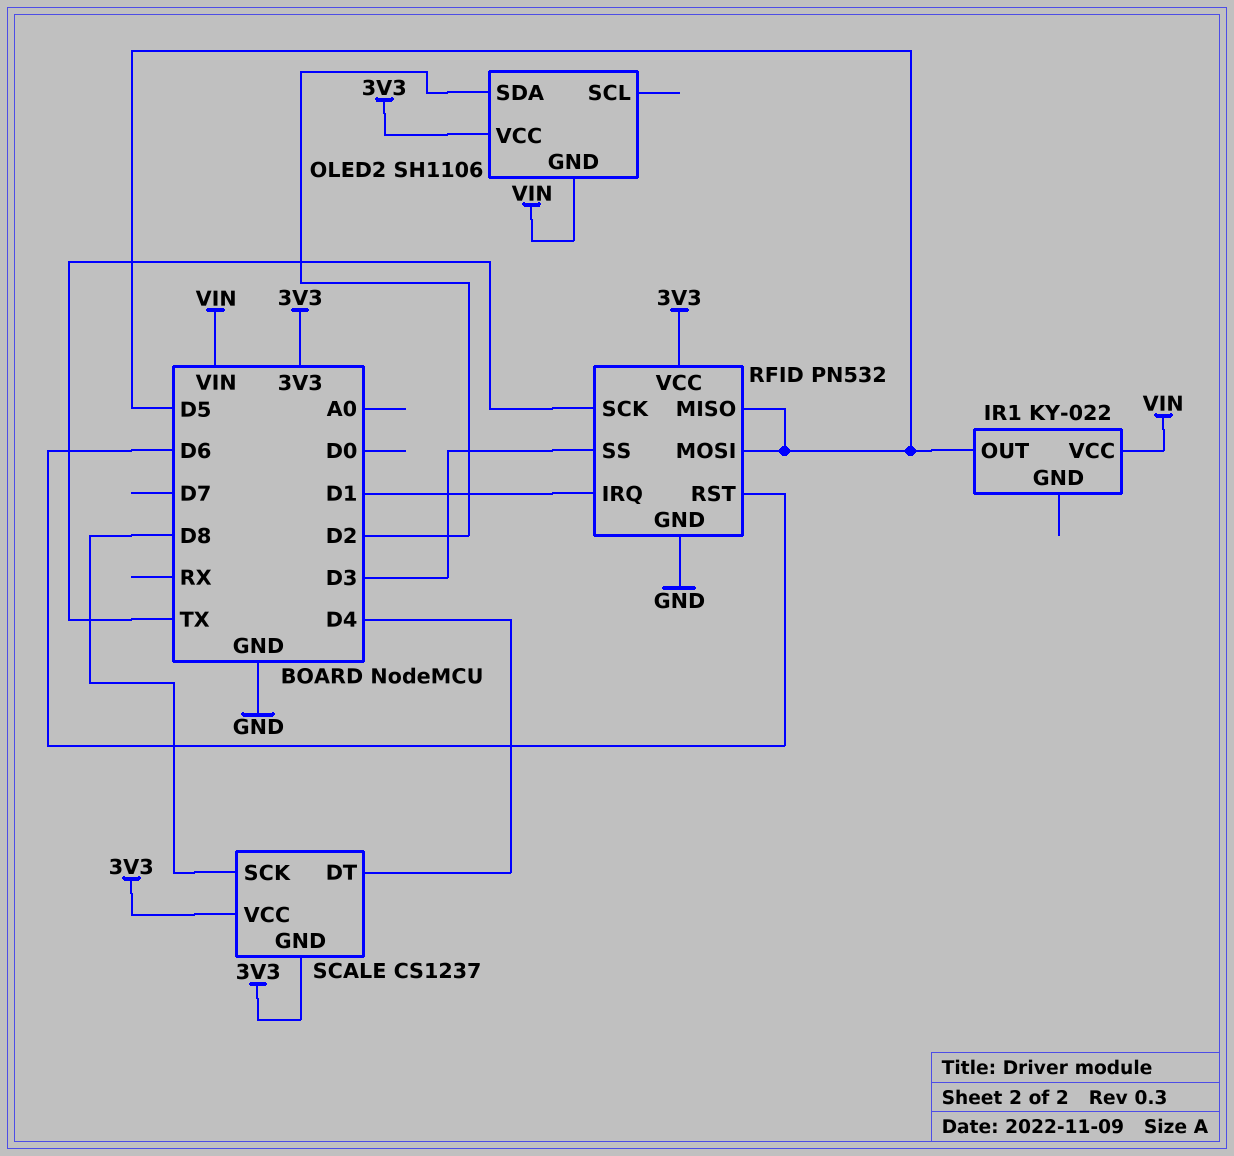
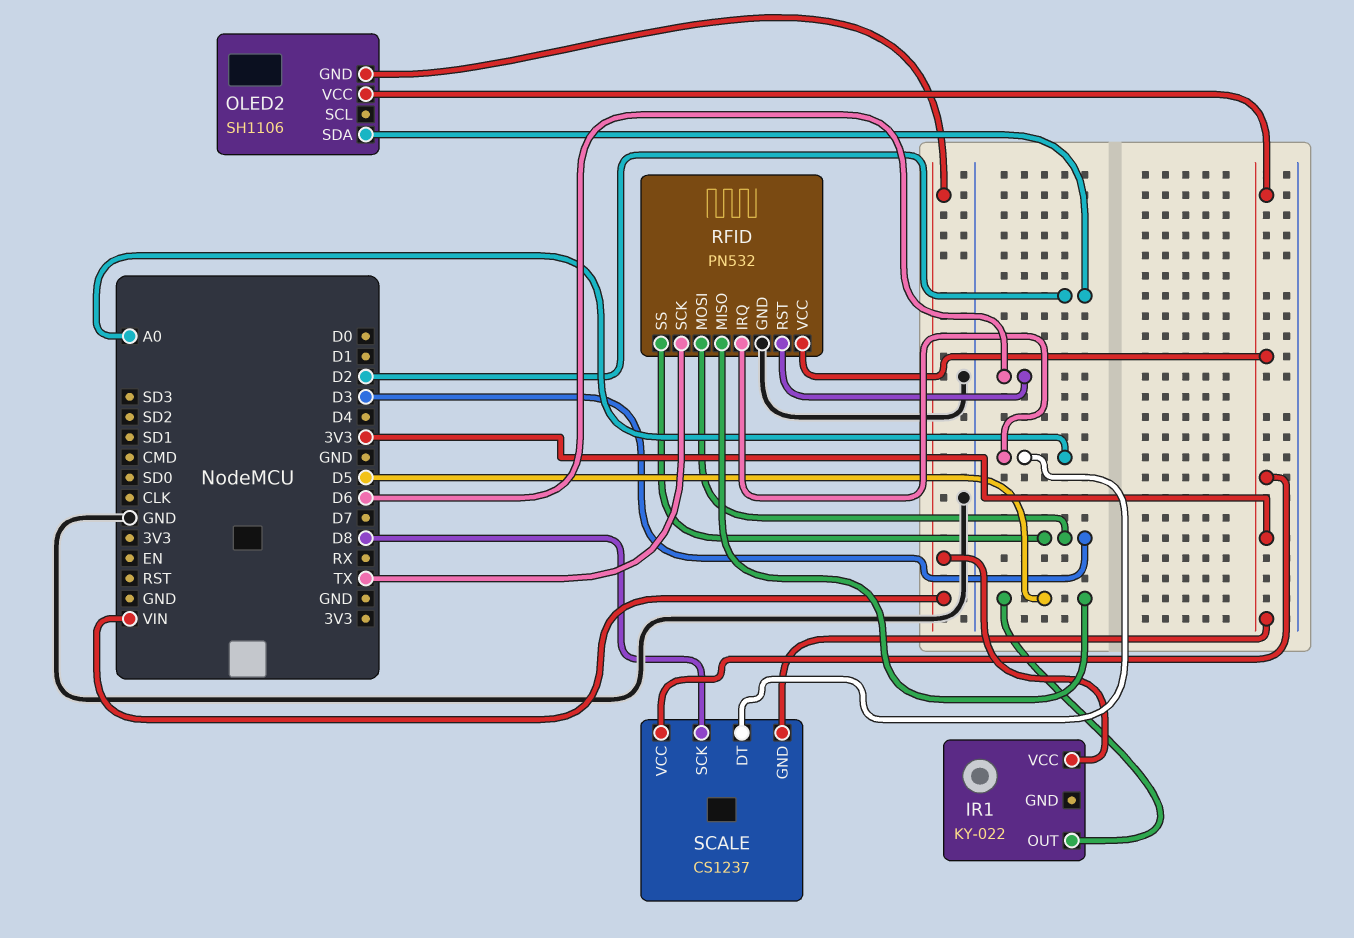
RFID pin IRQ: D1 -> A0
RFID pin MOSI: D5 -> D3
SCALE pin DT: D4 -> A0

